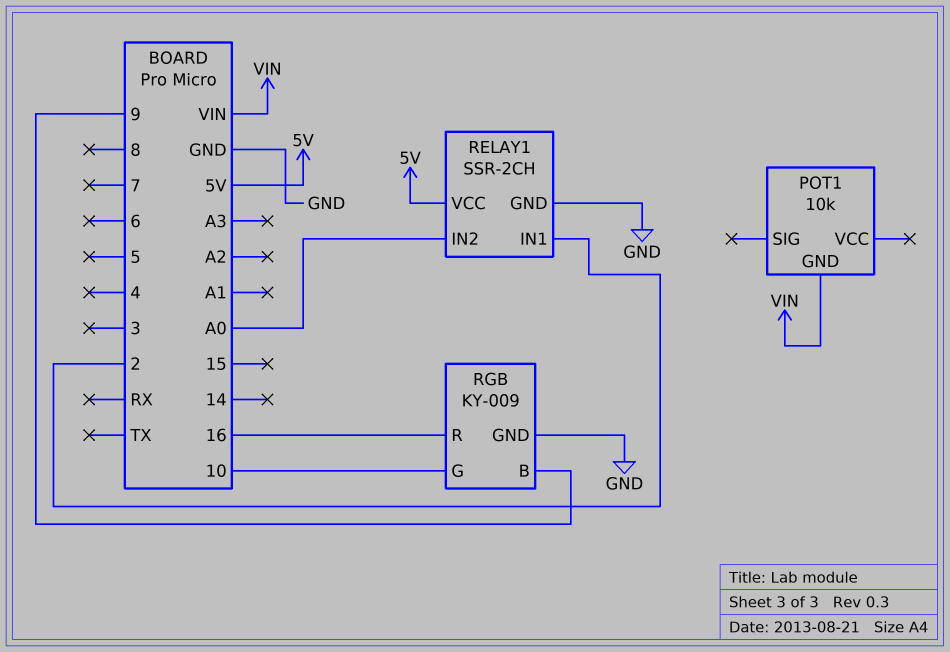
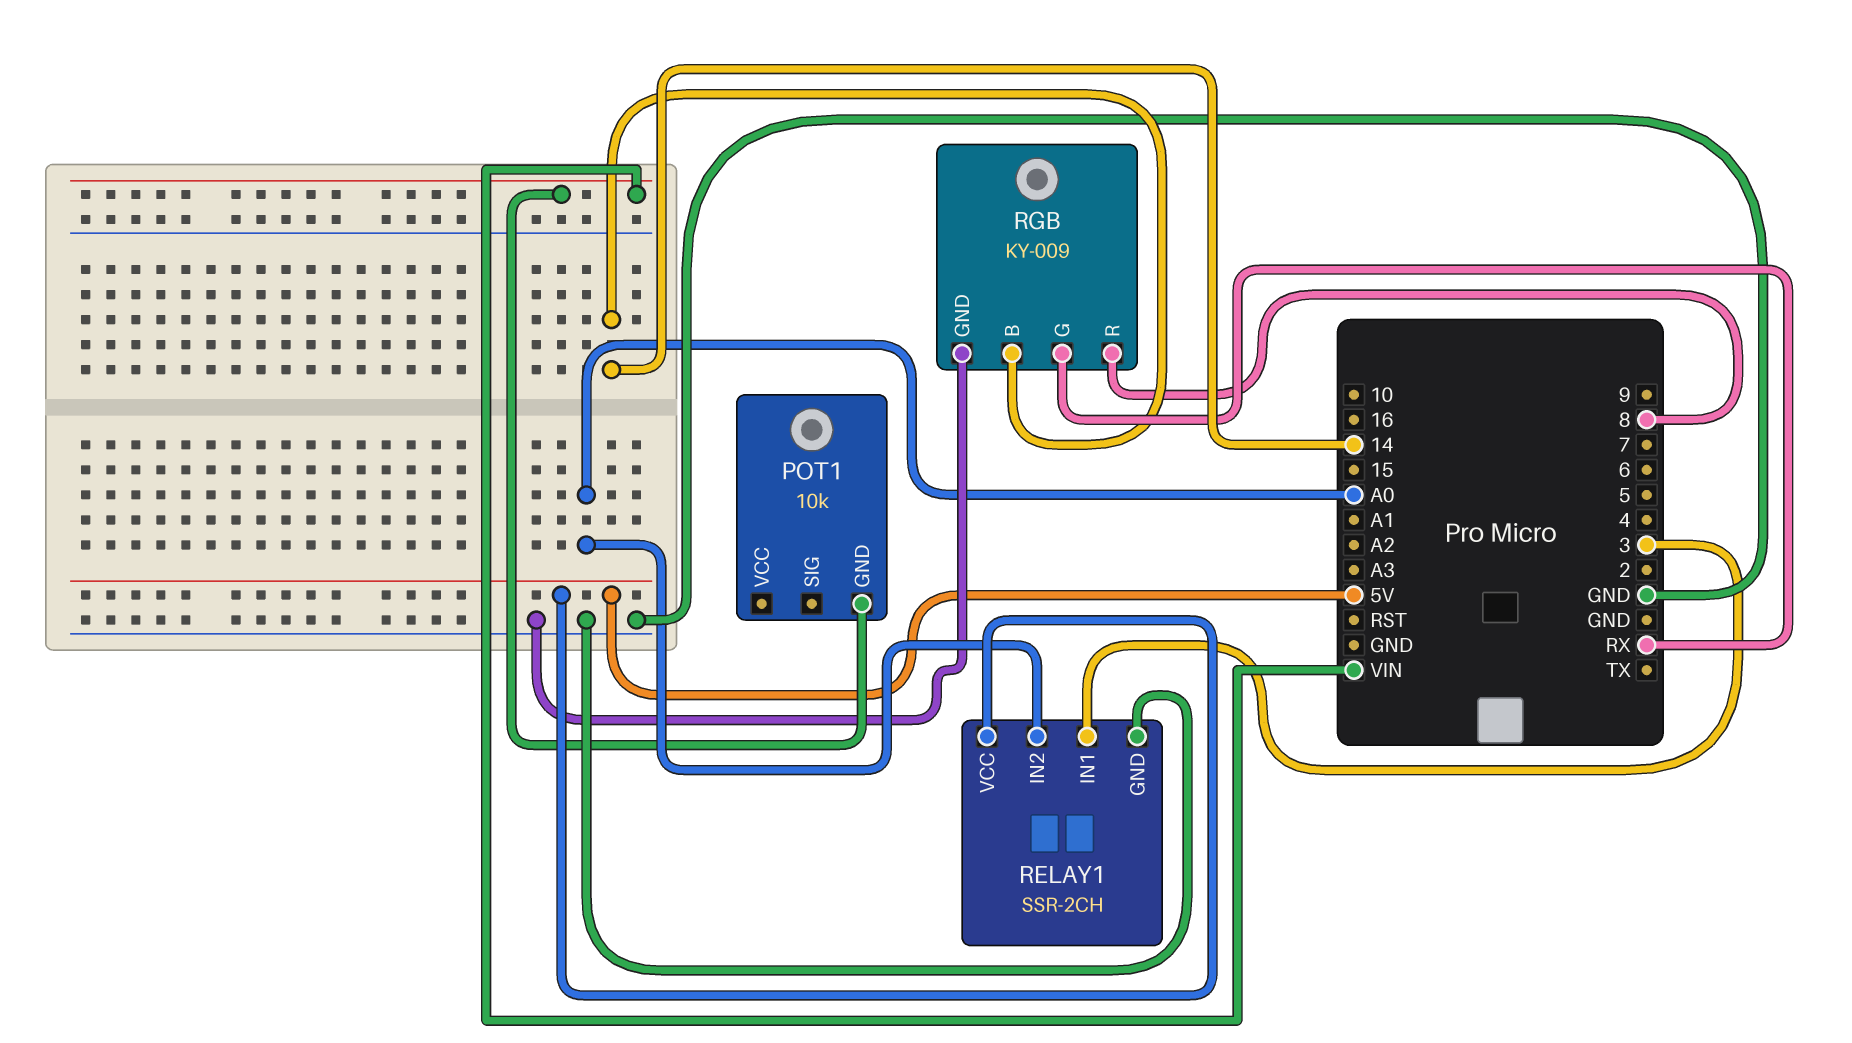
RELAY1 pin IN1: 2 -> 3
RGB pin B: 9 -> 14
RGB pin G: 10 -> RX
RGB pin R: 16 -> 8

